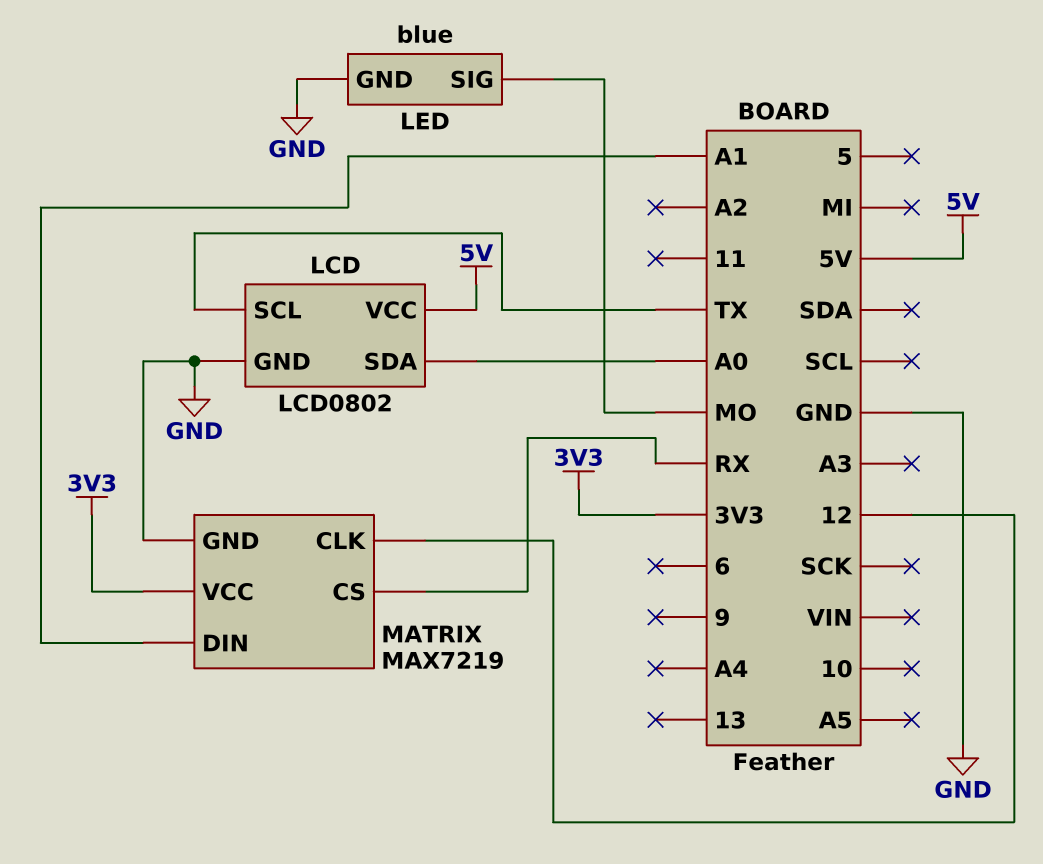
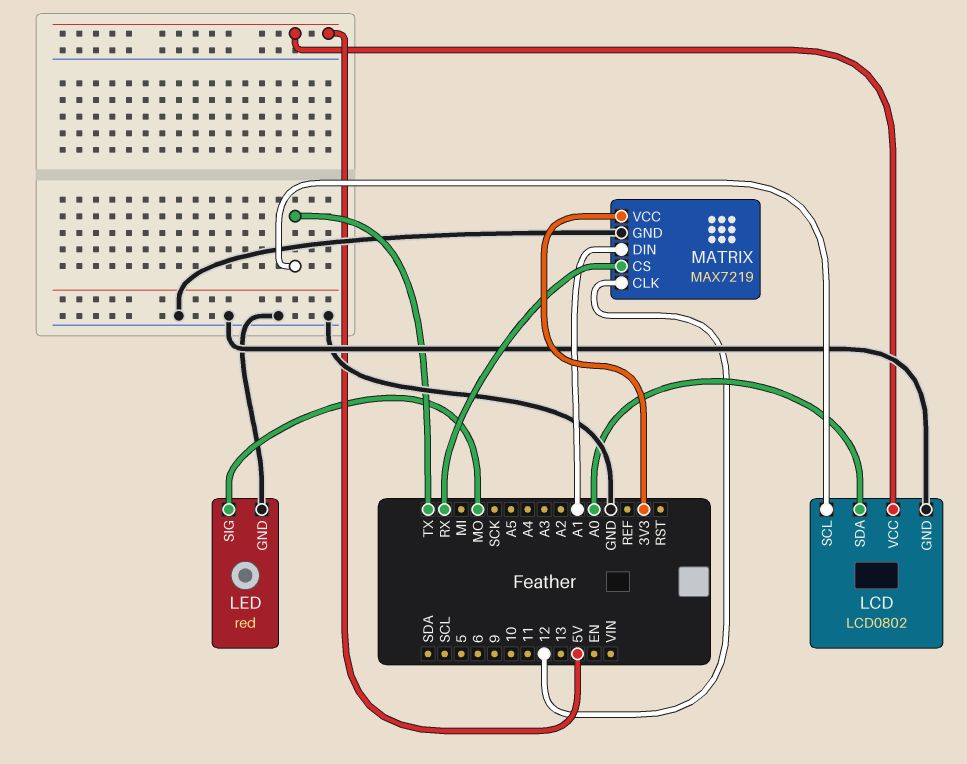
LED: blue -> red

